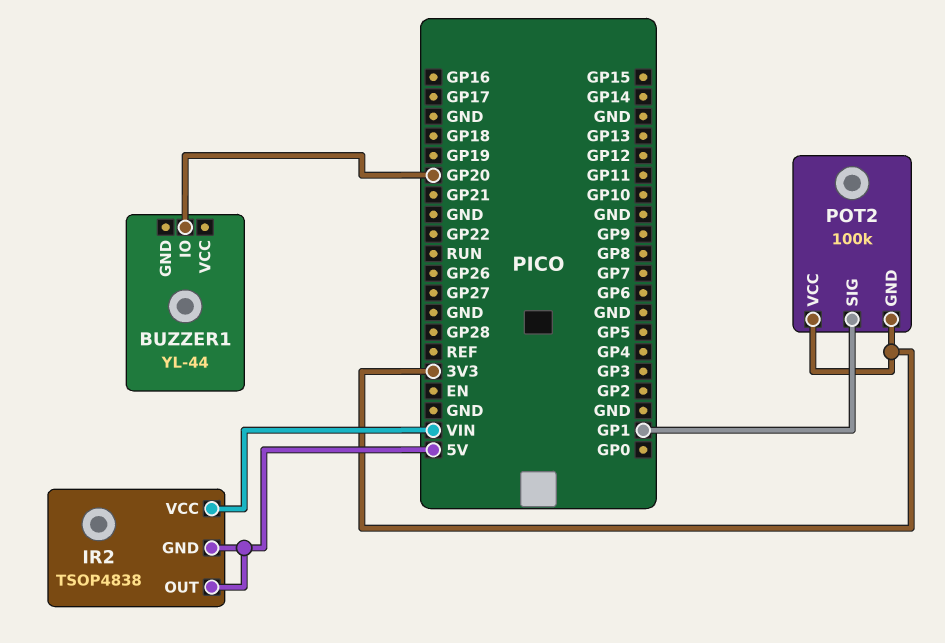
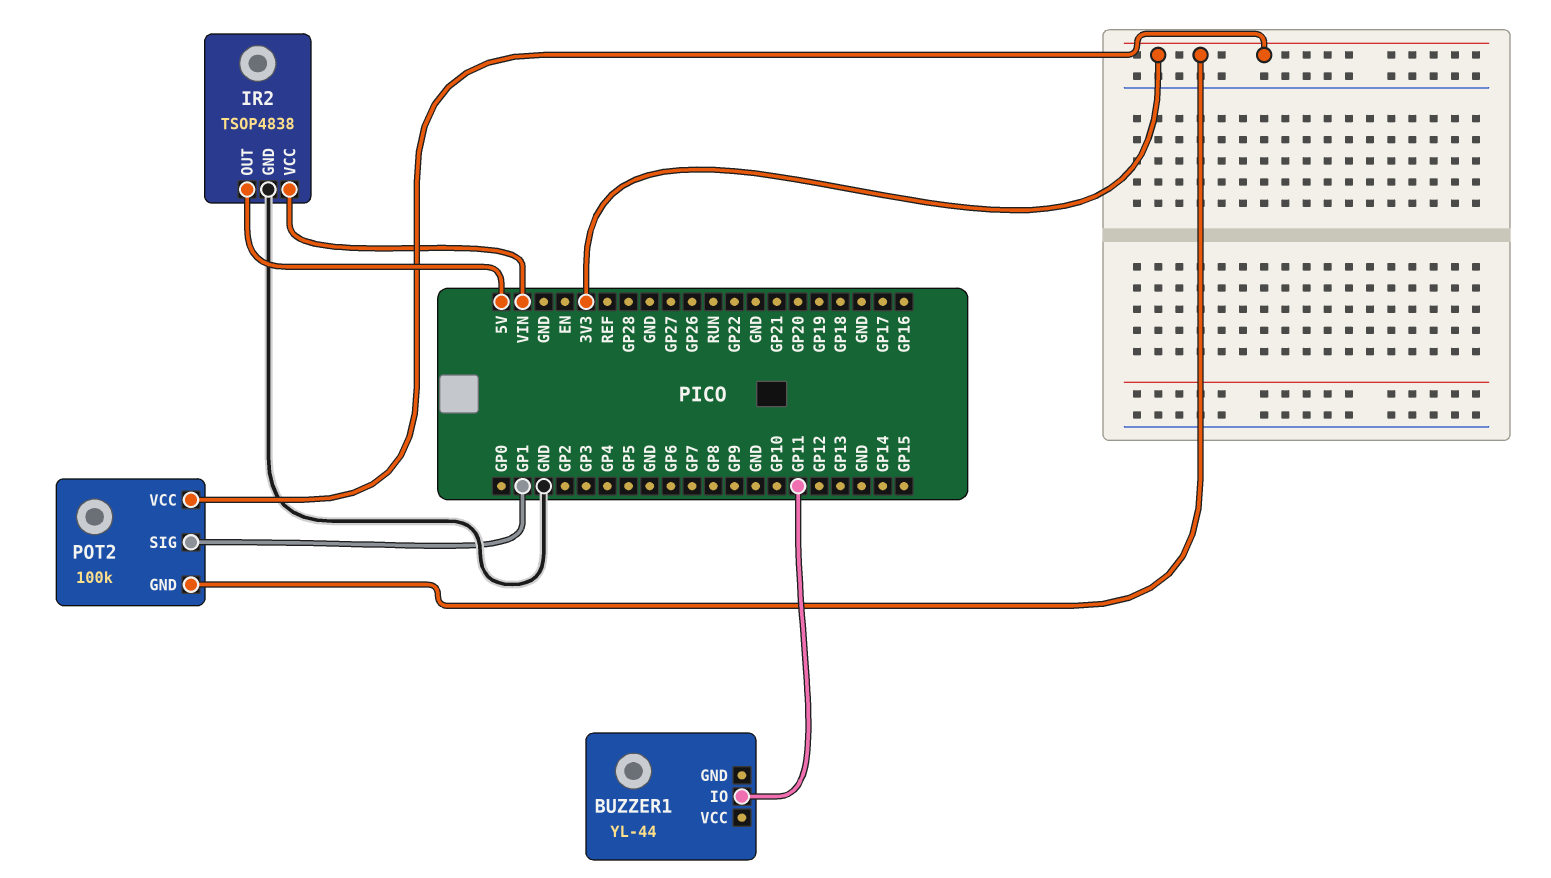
BUZZER1 pin IO: GP20 -> GP11
IR2 pin GND: 5V -> GND

